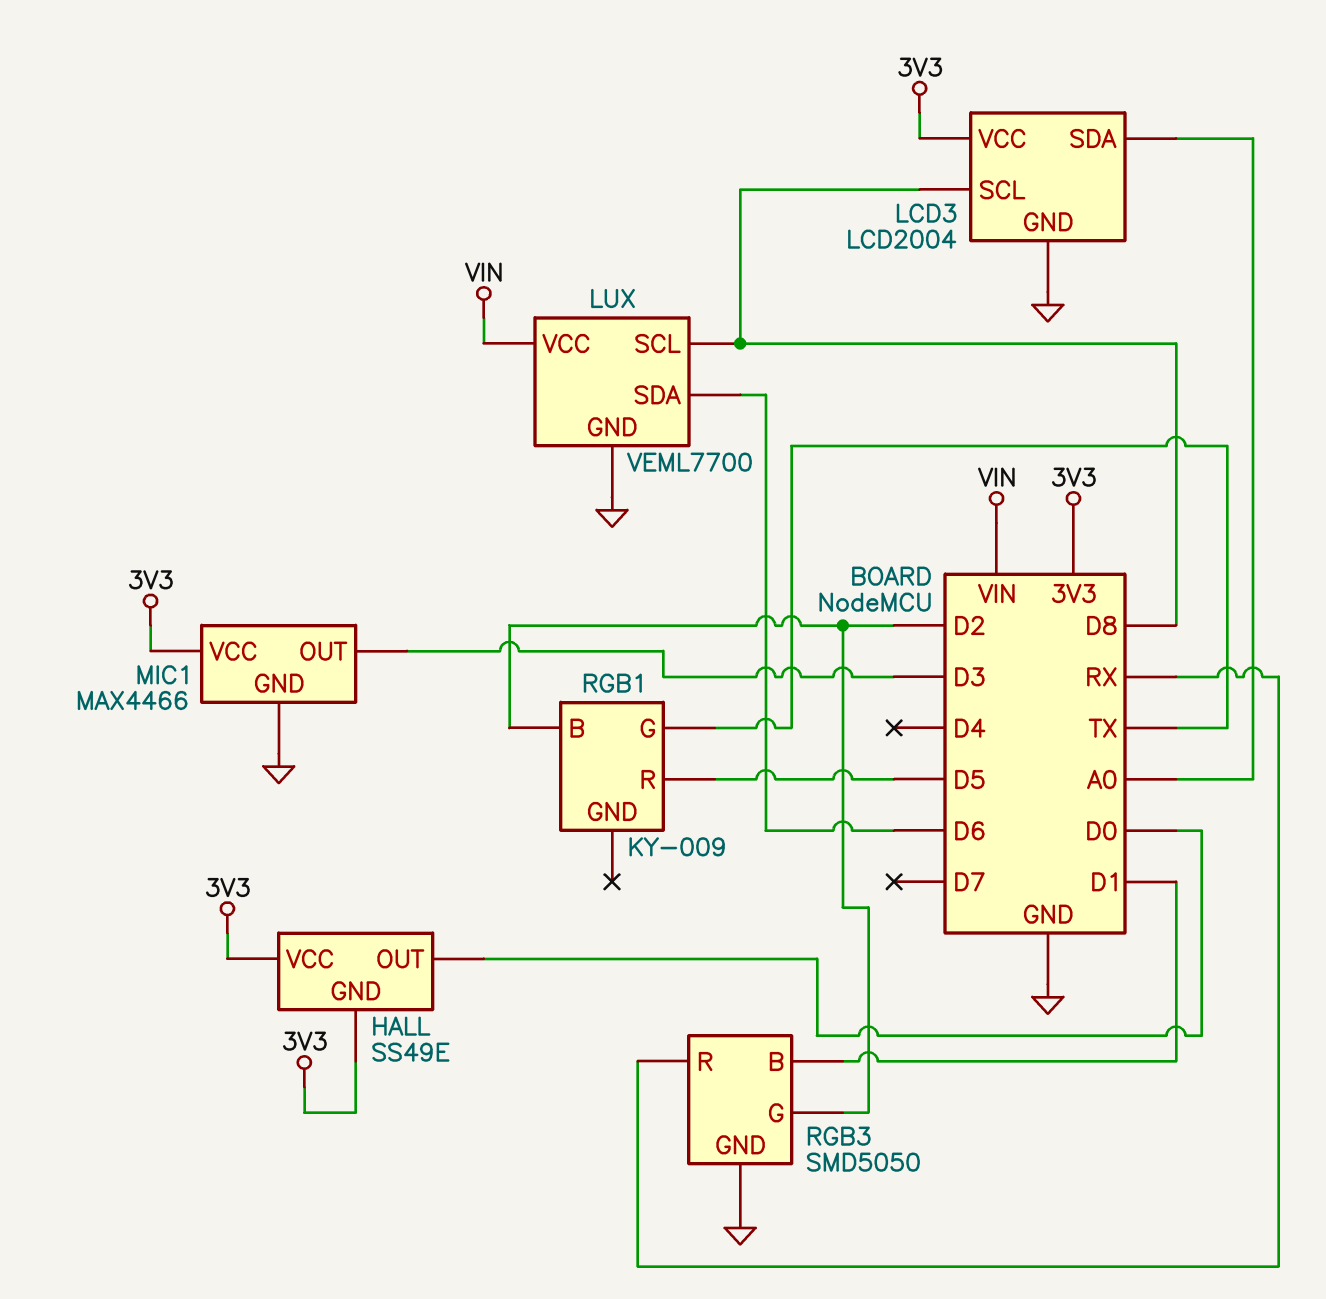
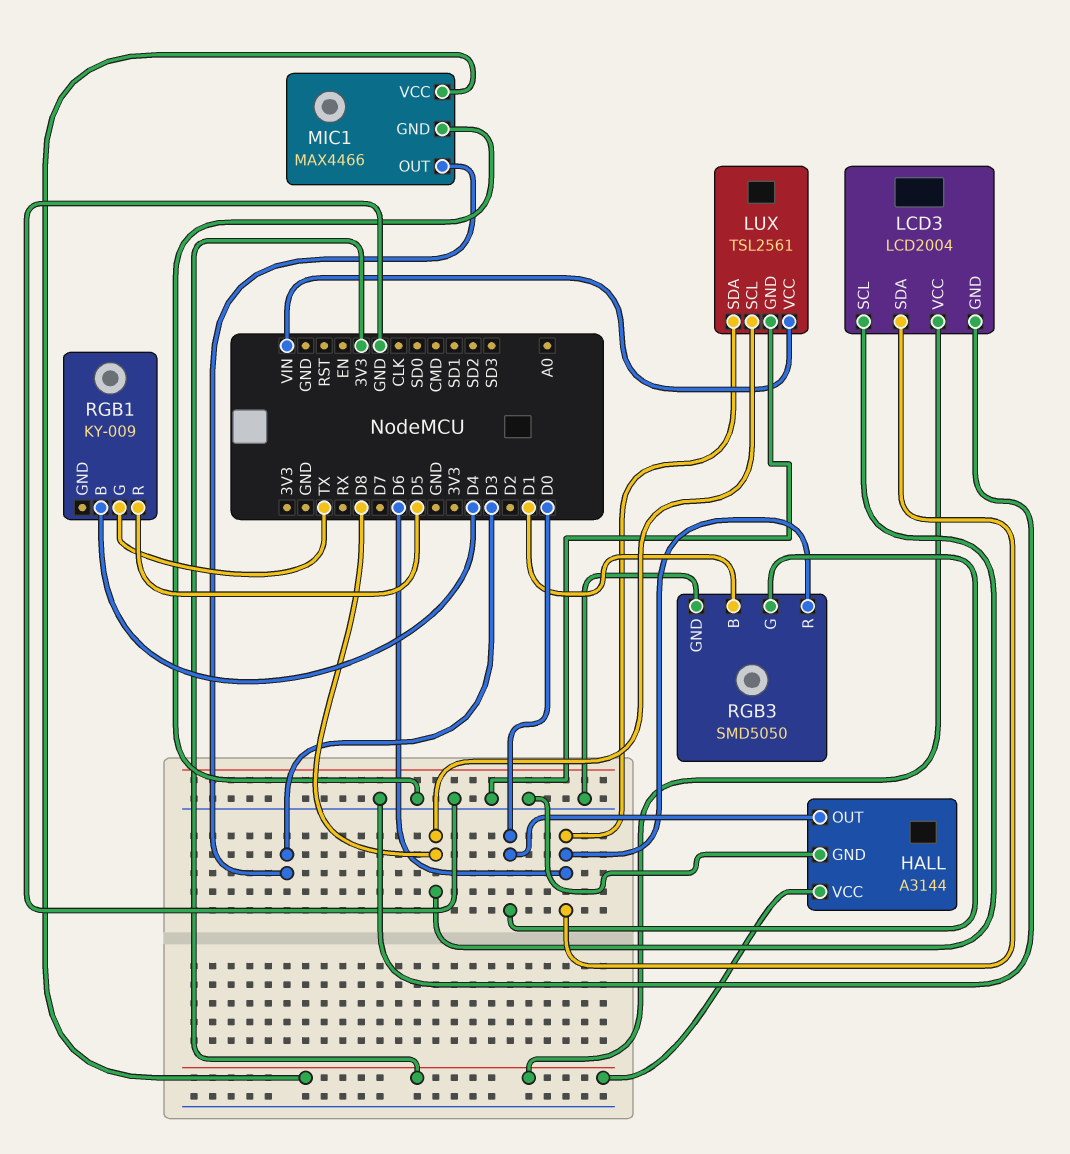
HALL: SS49E -> A3144
HALL pin GND: 3V3 -> GND
LCD3 pin SDA: A0 -> D6
LUX: VEML7700 -> TSL2561
RGB1 pin B: D2 -> D4
RGB3 pin G: D2 -> D0
RGB3 pin R: RX -> D6

